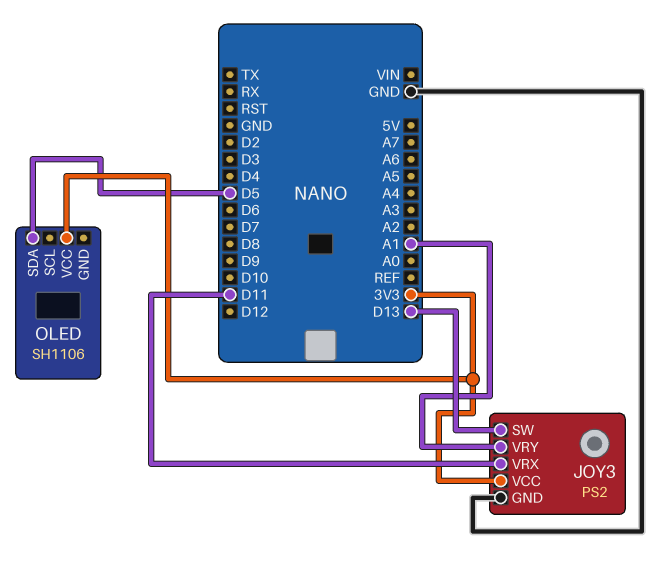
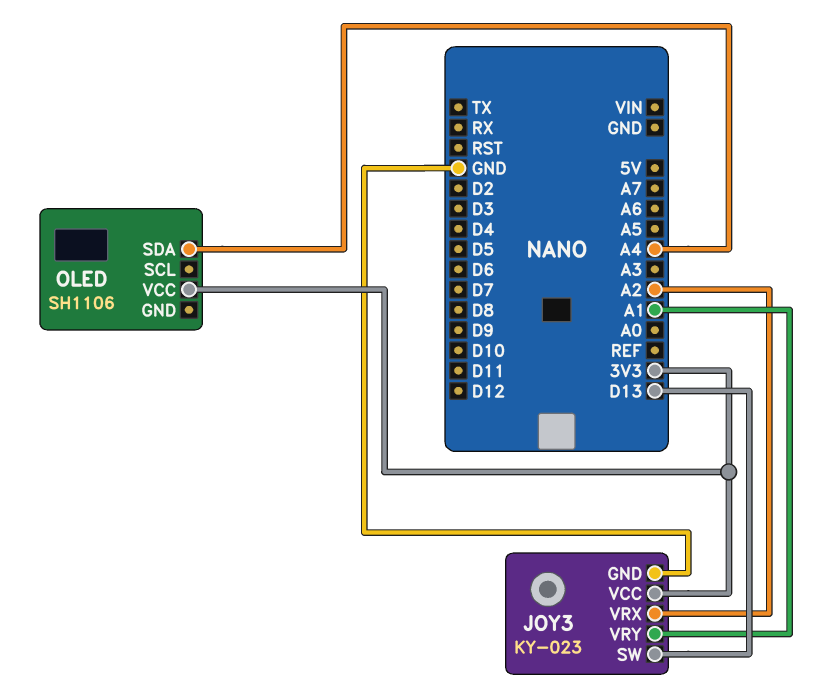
JOY3: PS2 -> KY-023
JOY3 pin VRX: D11 -> A2
OLED pin SDA: D5 -> A4

